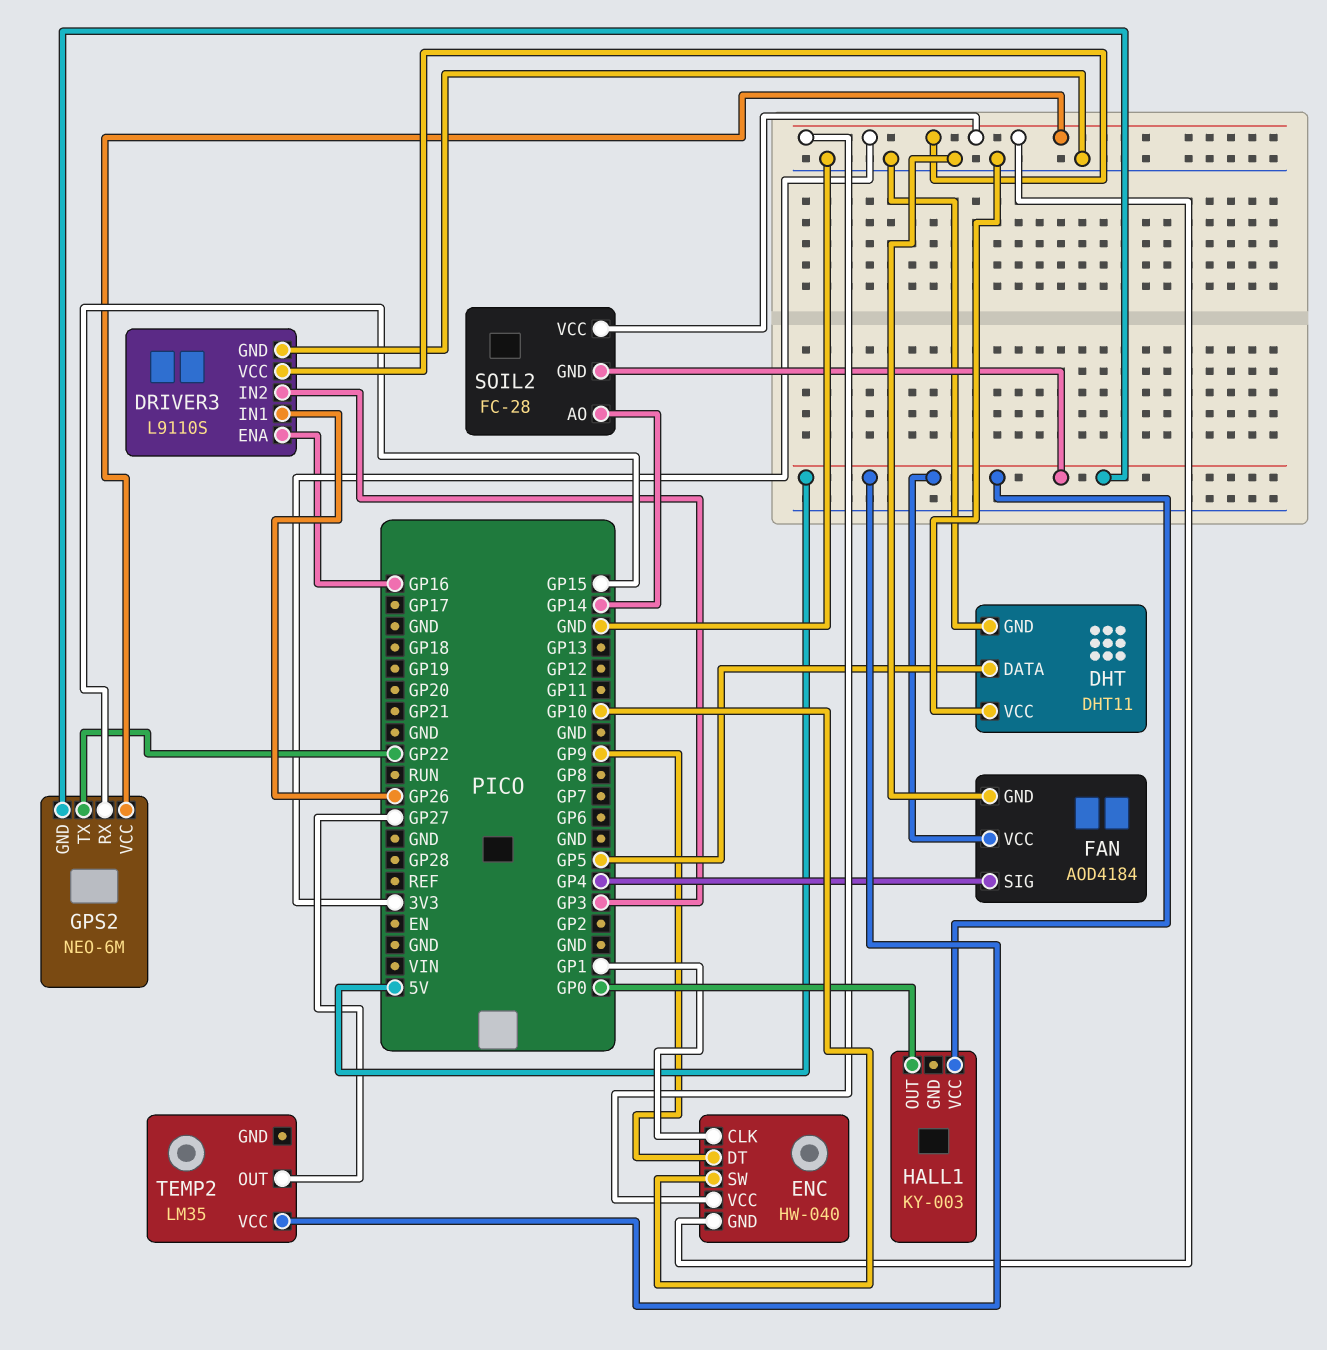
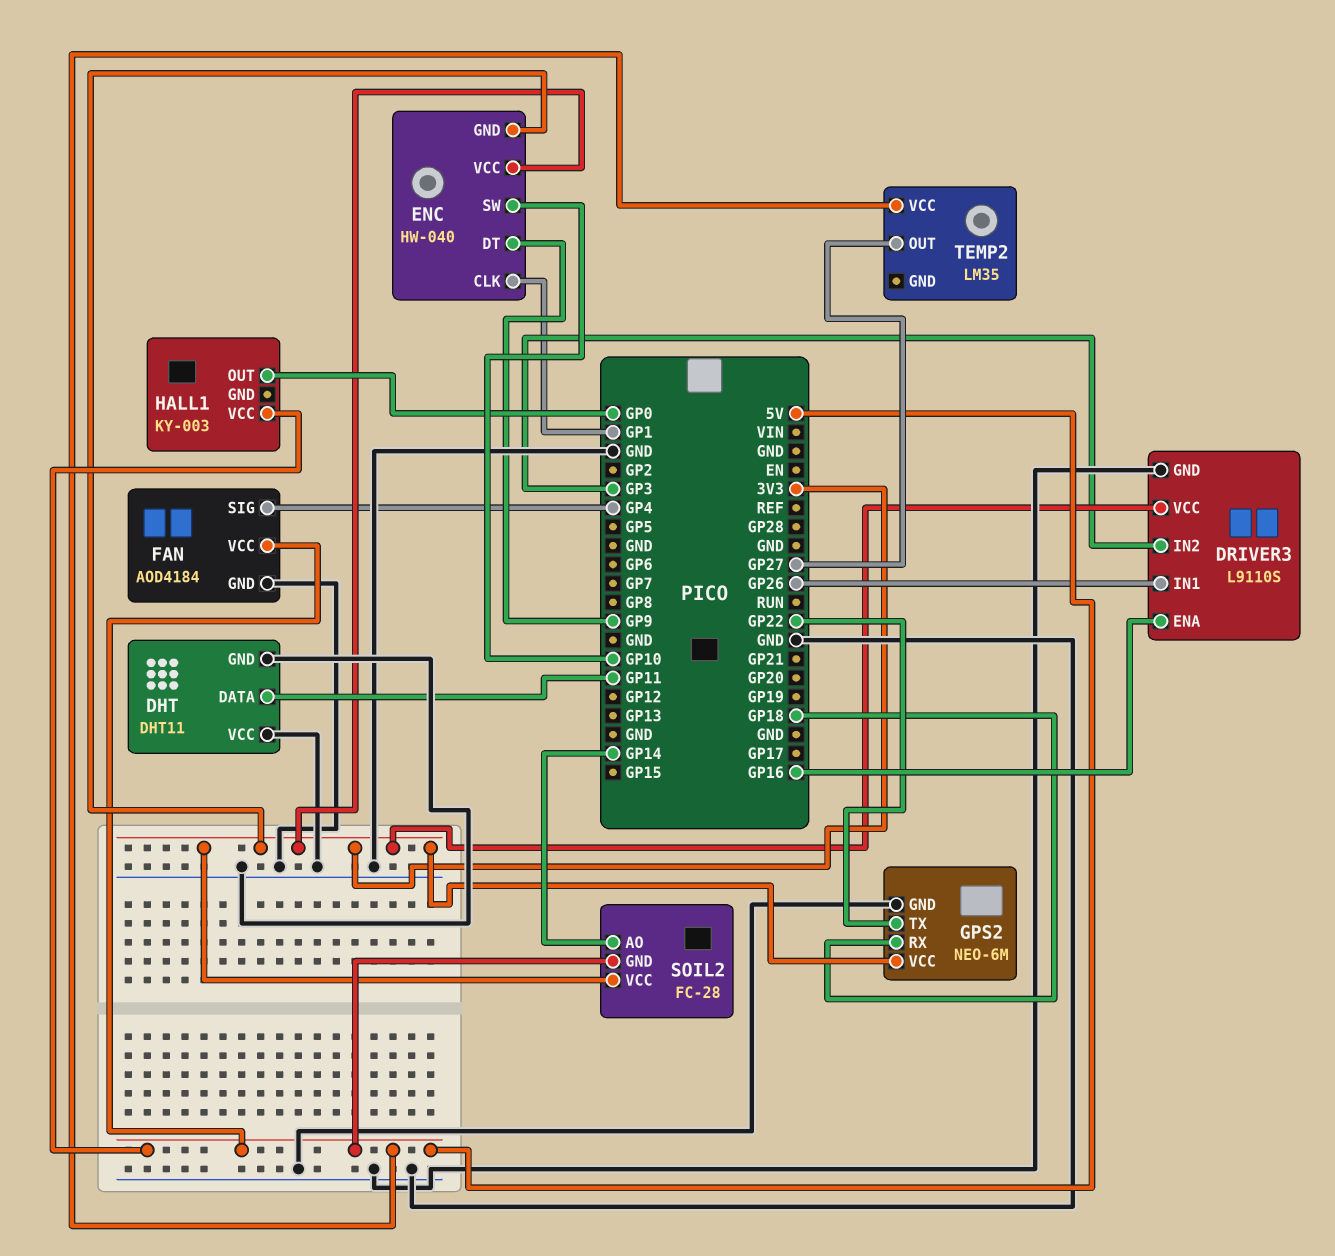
DHT pin DATA: GP5 -> GP11
GPS2 pin GND: 5V -> GND
GPS2 pin RX: GP15 -> GP18

